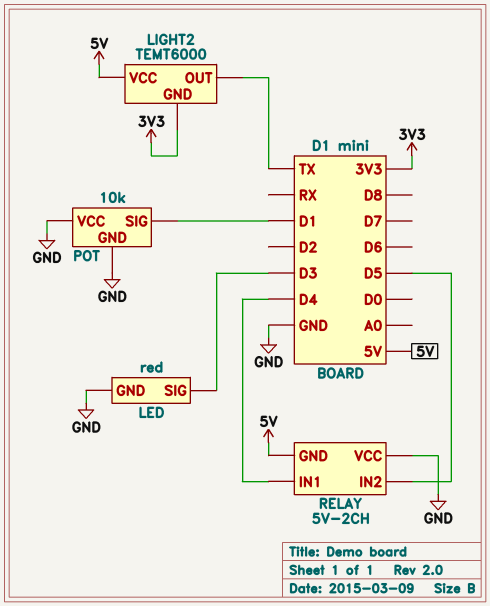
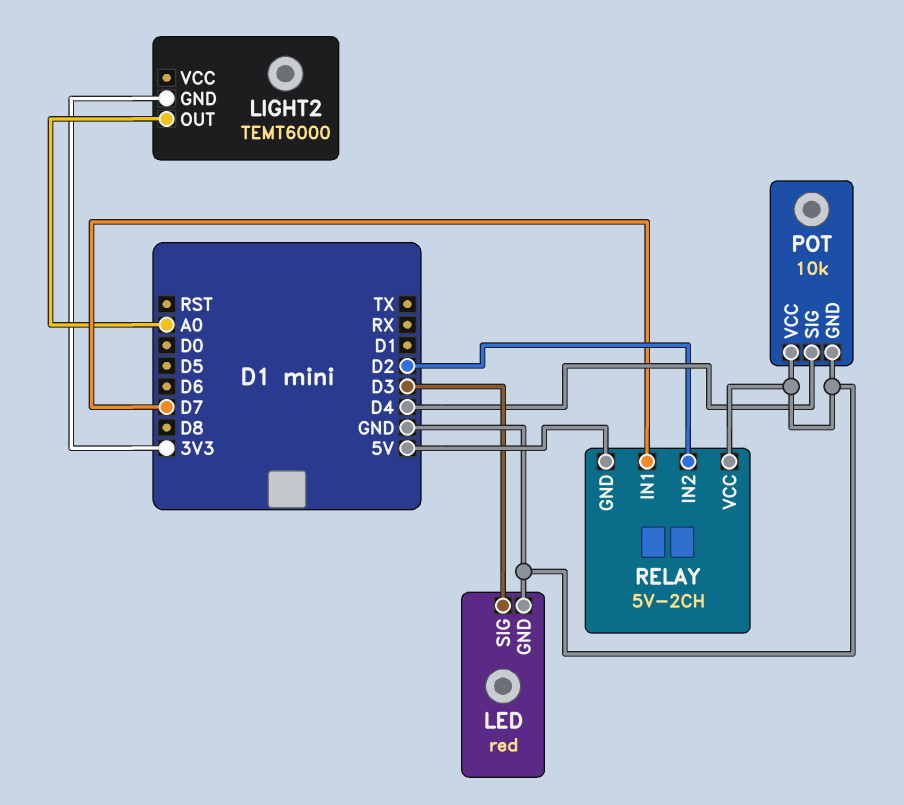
LIGHT2 pin OUT: TX -> A0
LIGHT2 pin VCC: 5V -> none
POT pin SIG: D1 -> D4
RELAY pin IN1: D4 -> D7
RELAY pin IN2: D5 -> D2

